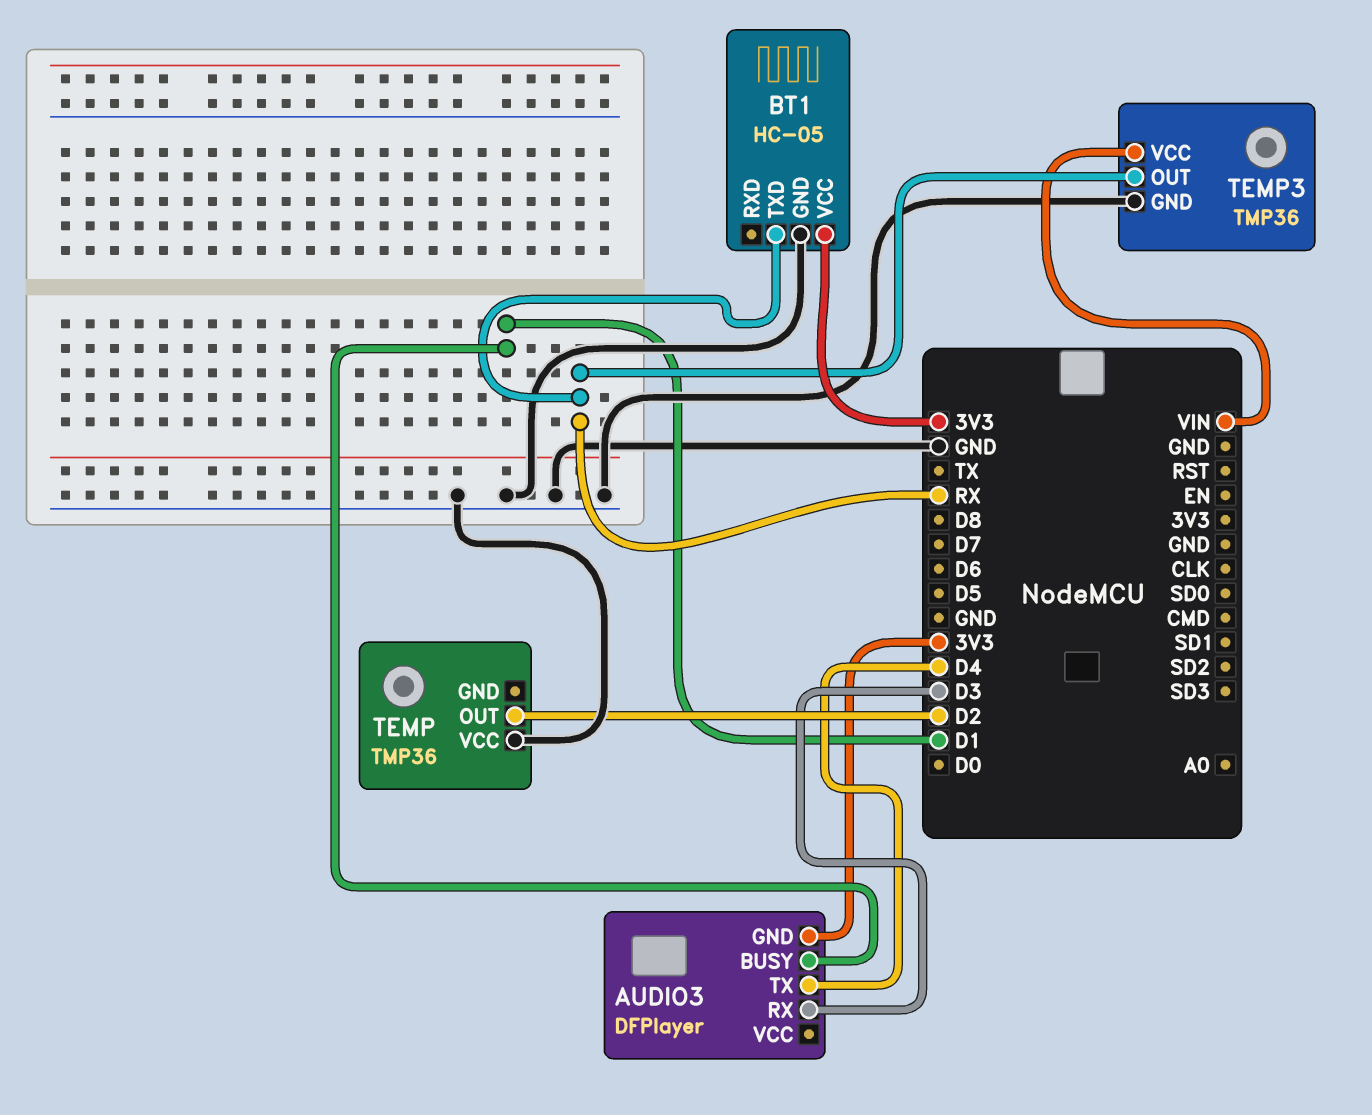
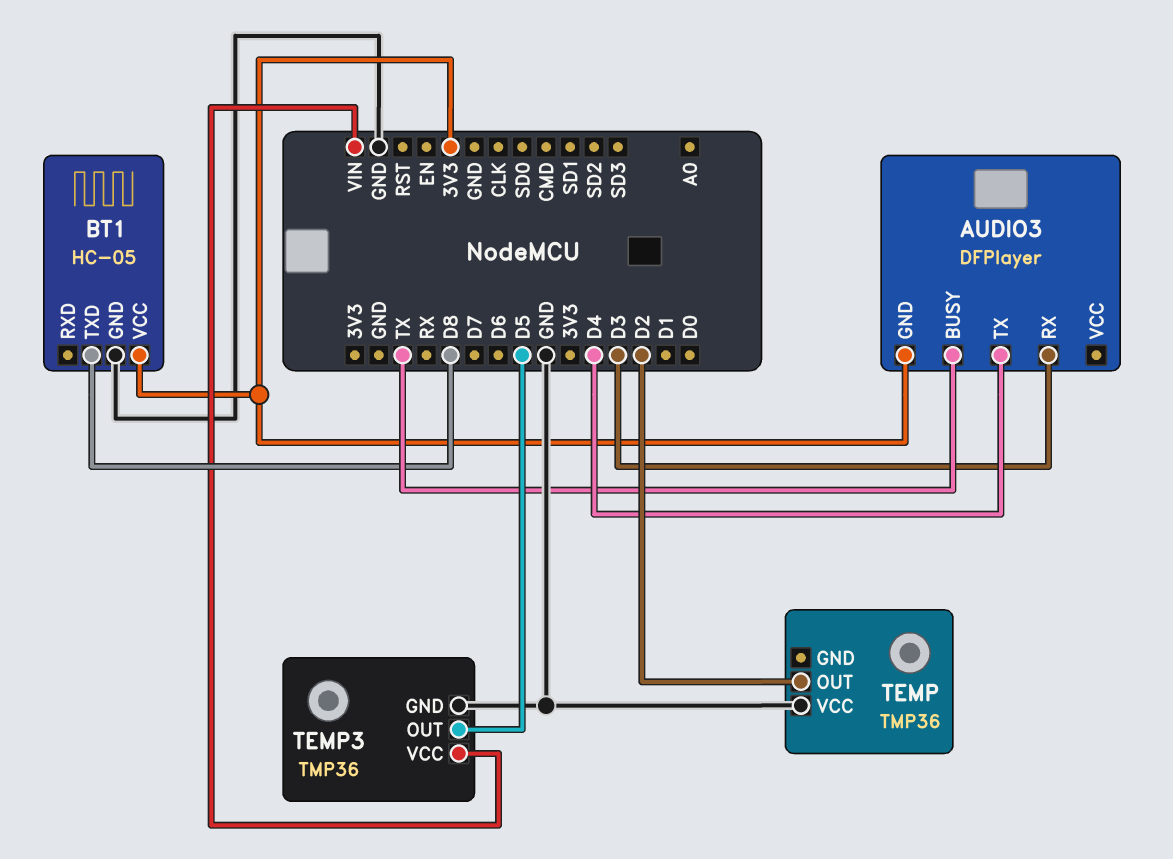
AUDIO3 pin BUSY: D1 -> TX
BT1 pin TXD: RX -> D8
TEMP3 pin OUT: RX -> D5

